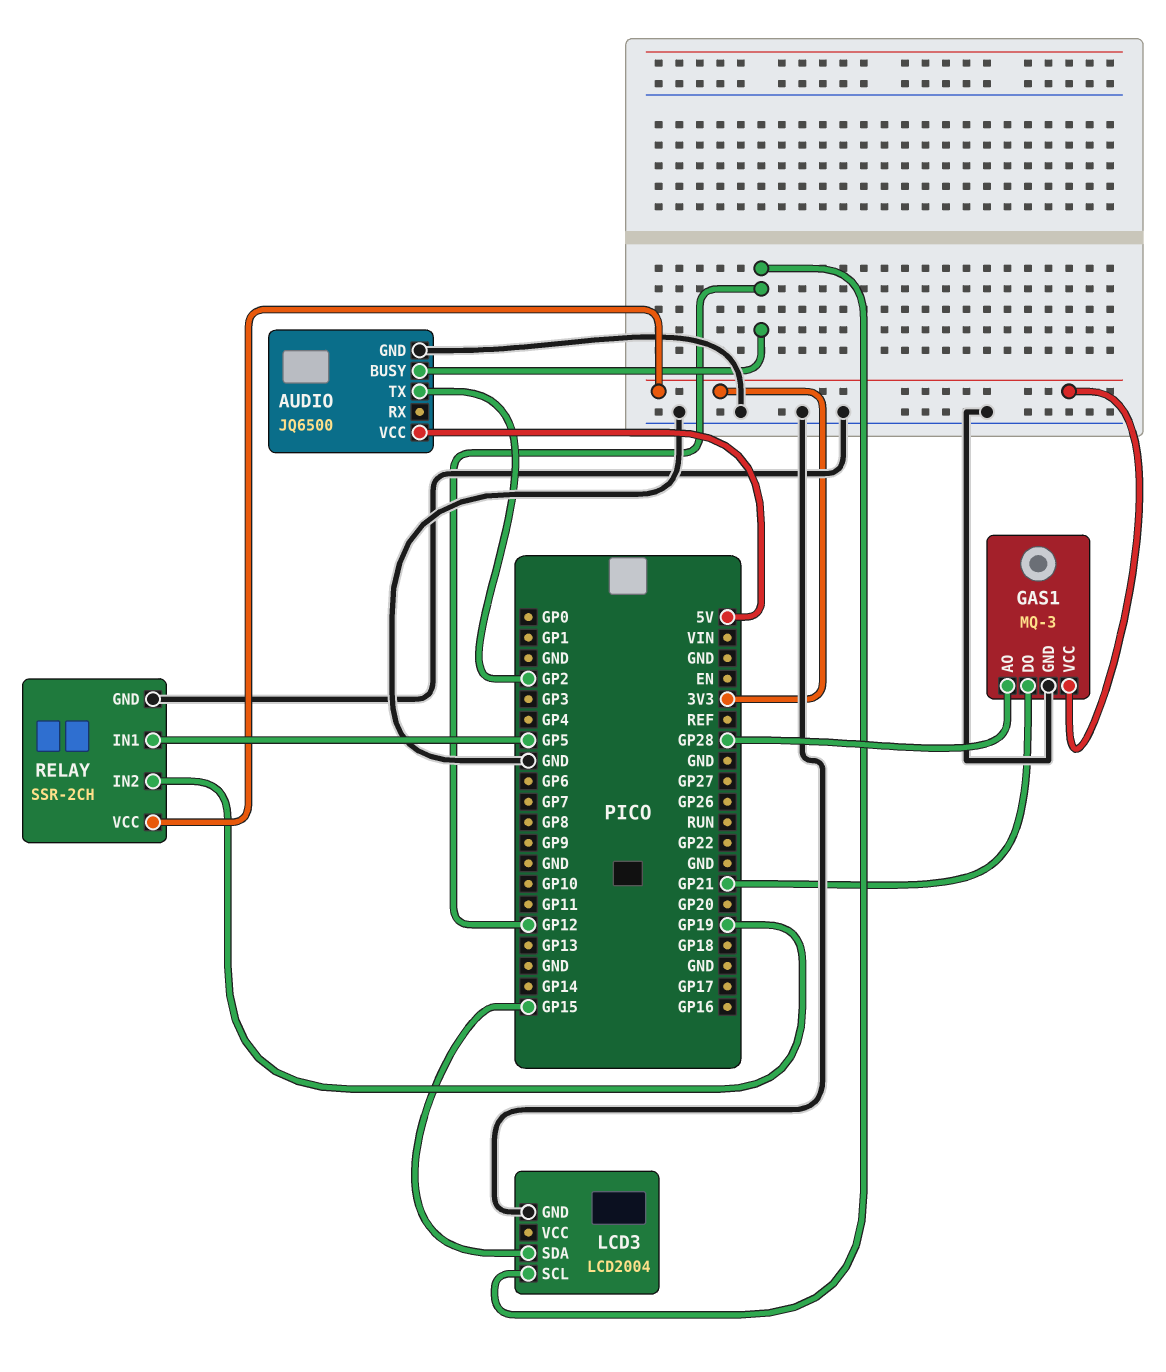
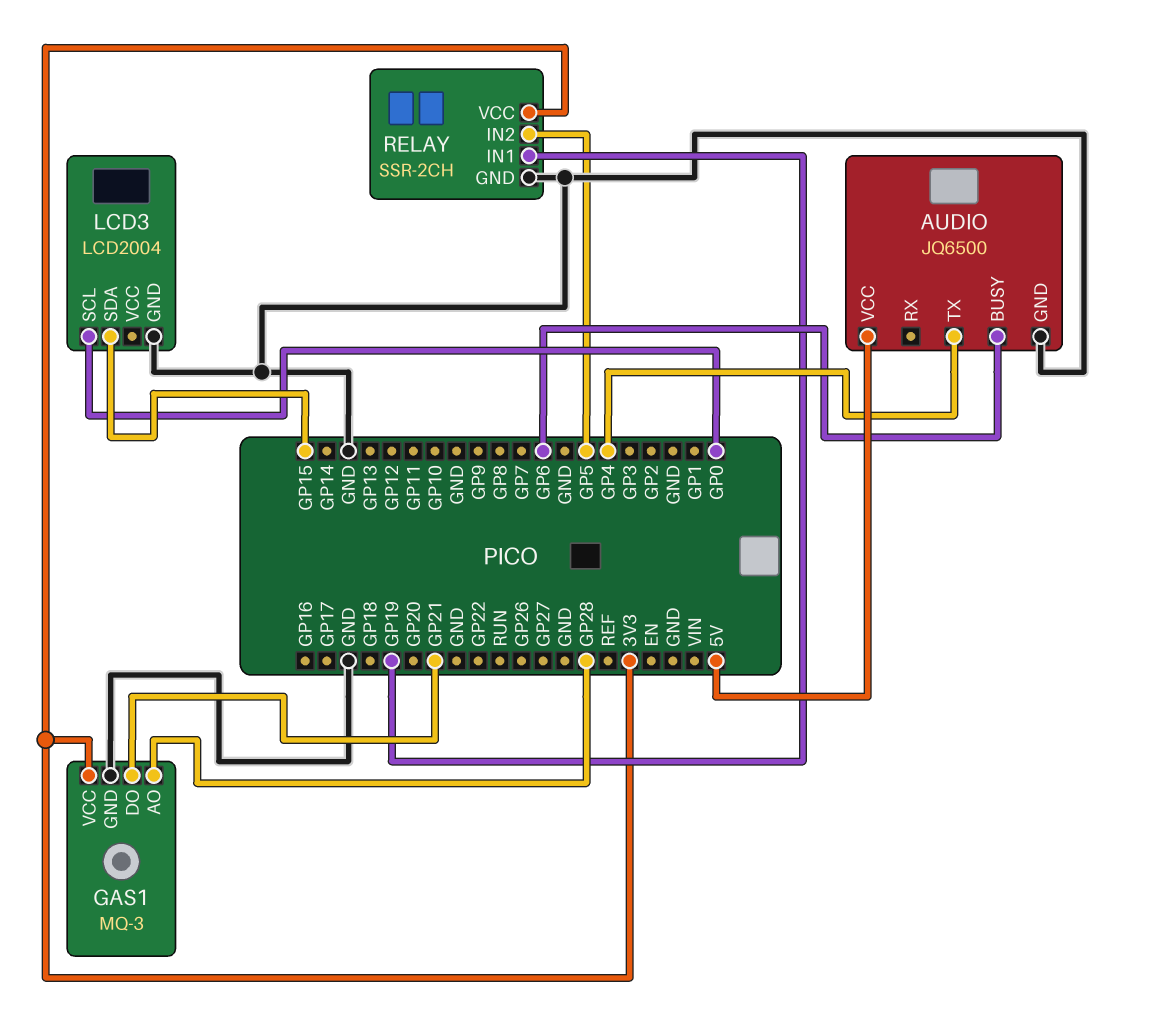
AUDIO pin BUSY: GP12 -> GP6
AUDIO pin TX: GP2 -> GP4
LCD3 pin SCL: GP12 -> GP0
RELAY pin IN1: GP5 -> GP19
RELAY pin IN2: GP19 -> GP5

